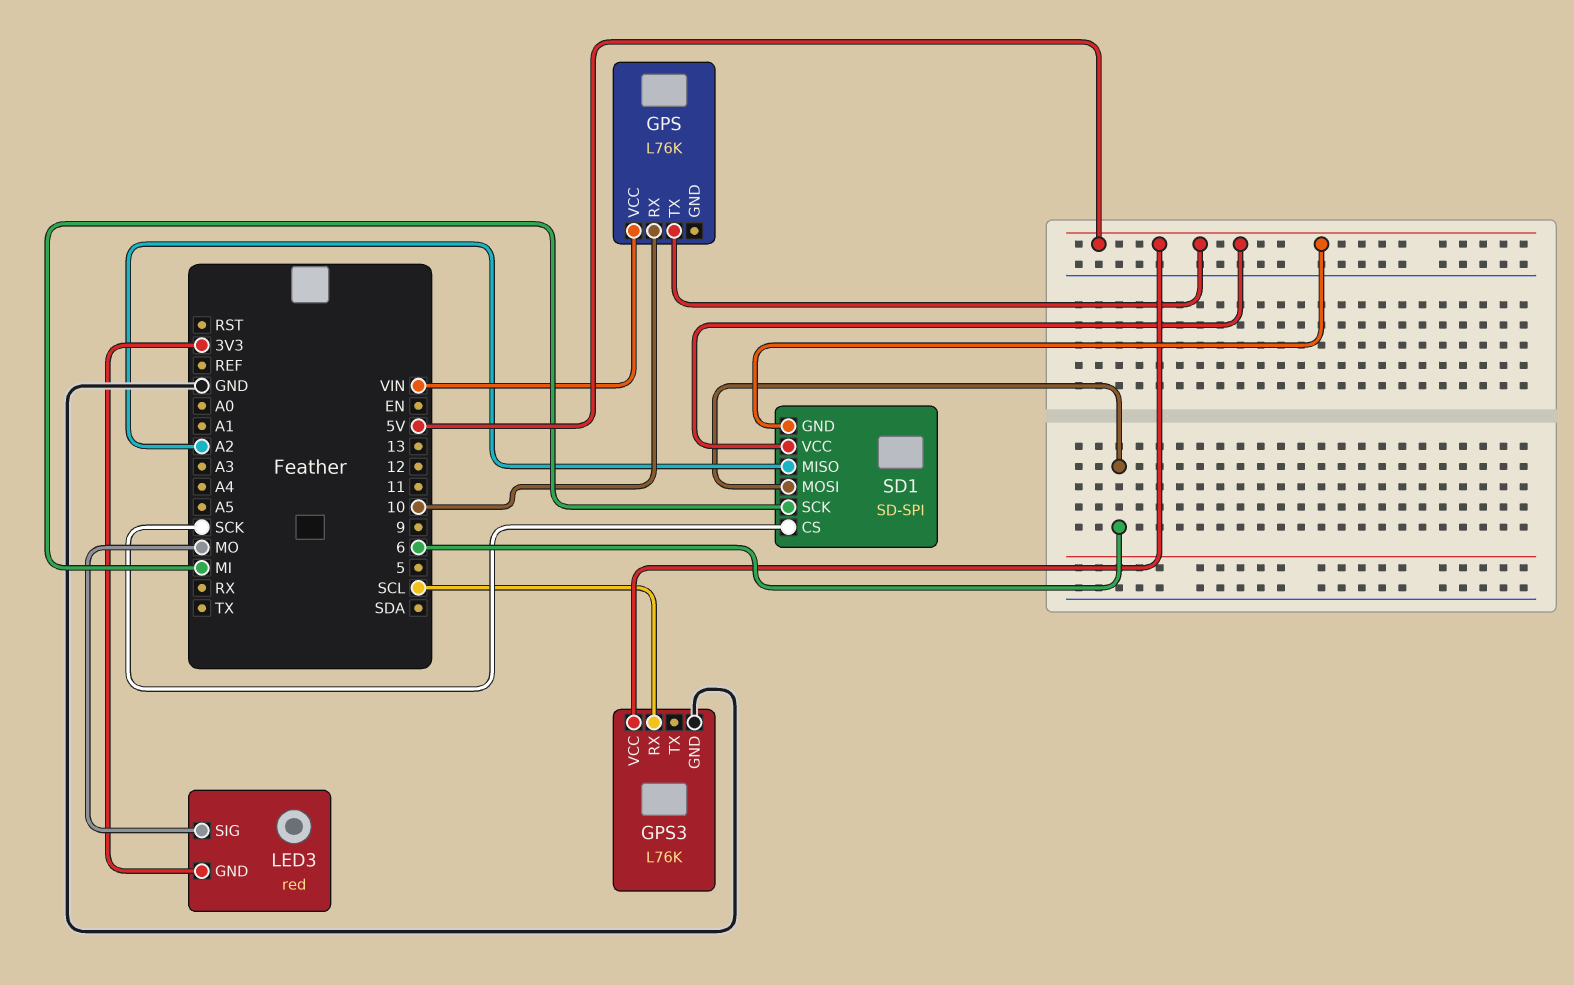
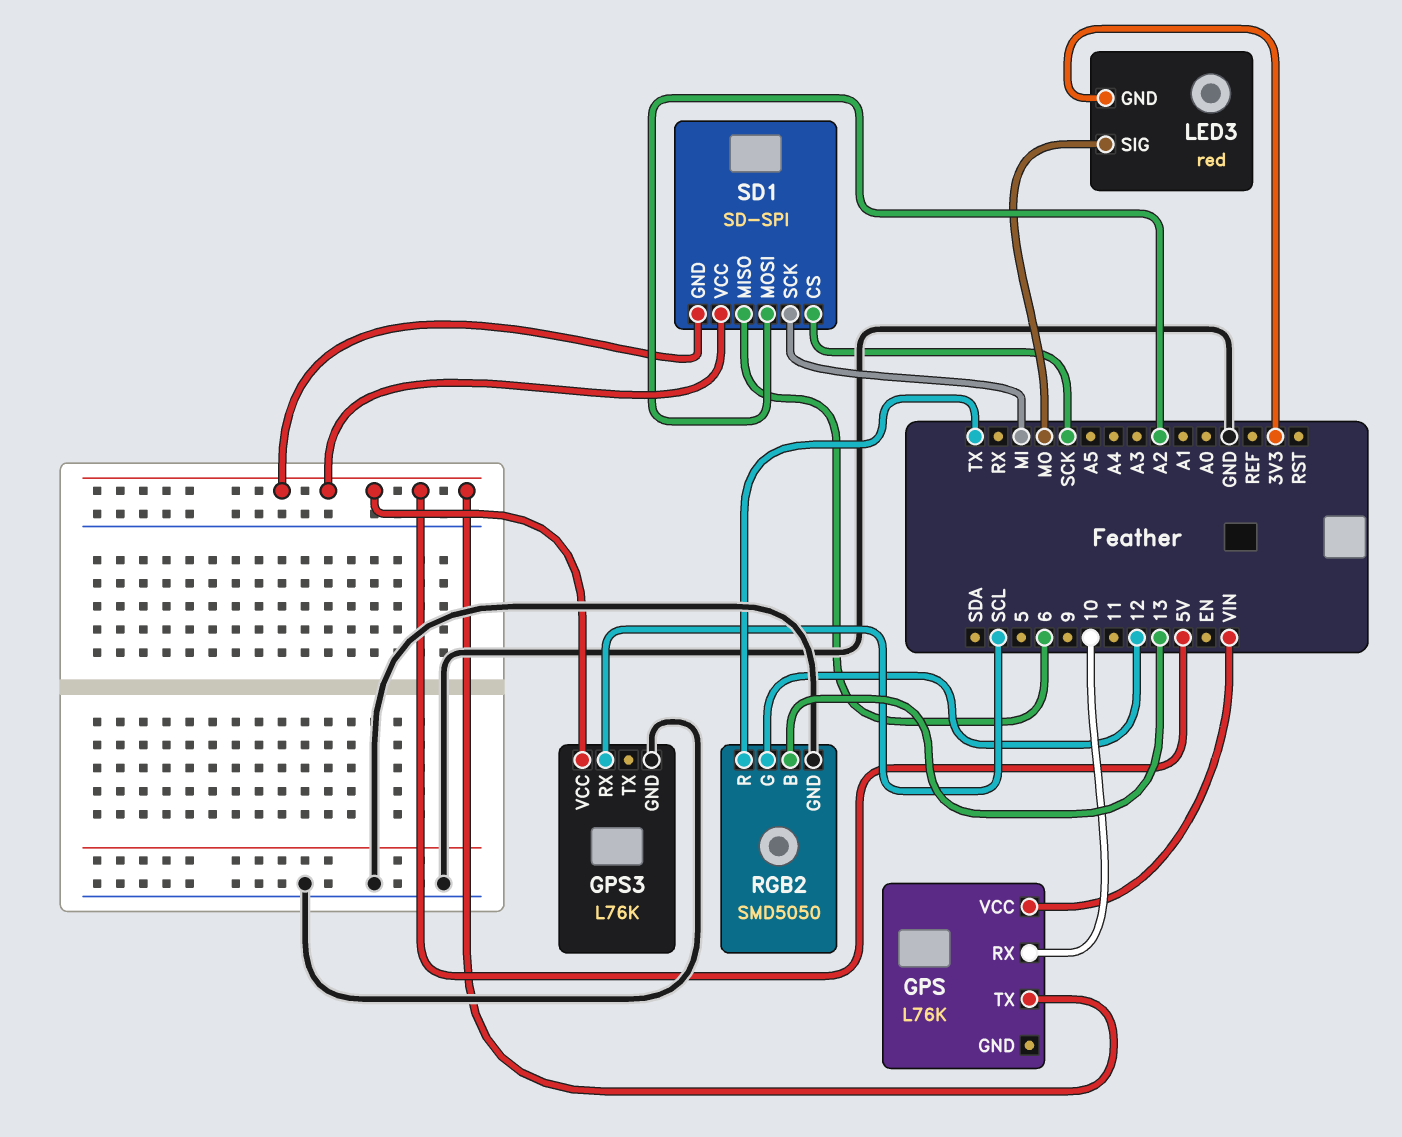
RGB2: none -> SMD5050
RGB2 pin B: none -> 13
RGB2 pin G: none -> 12
RGB2 pin GND: none -> GND
RGB2 pin R: none -> TX
SD1 pin MISO: A2 -> 6
SD1 pin MOSI: 6 -> A2

